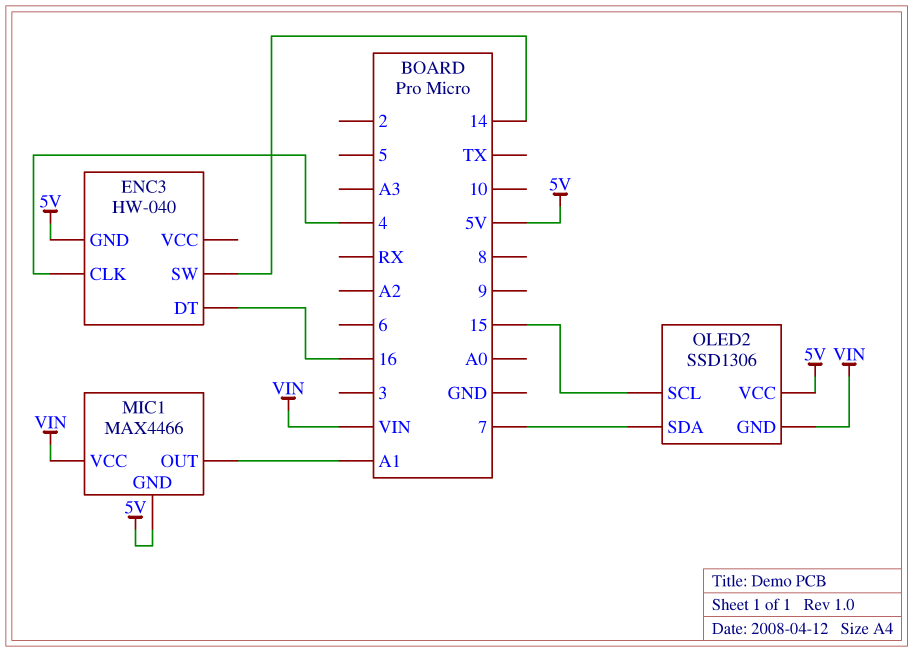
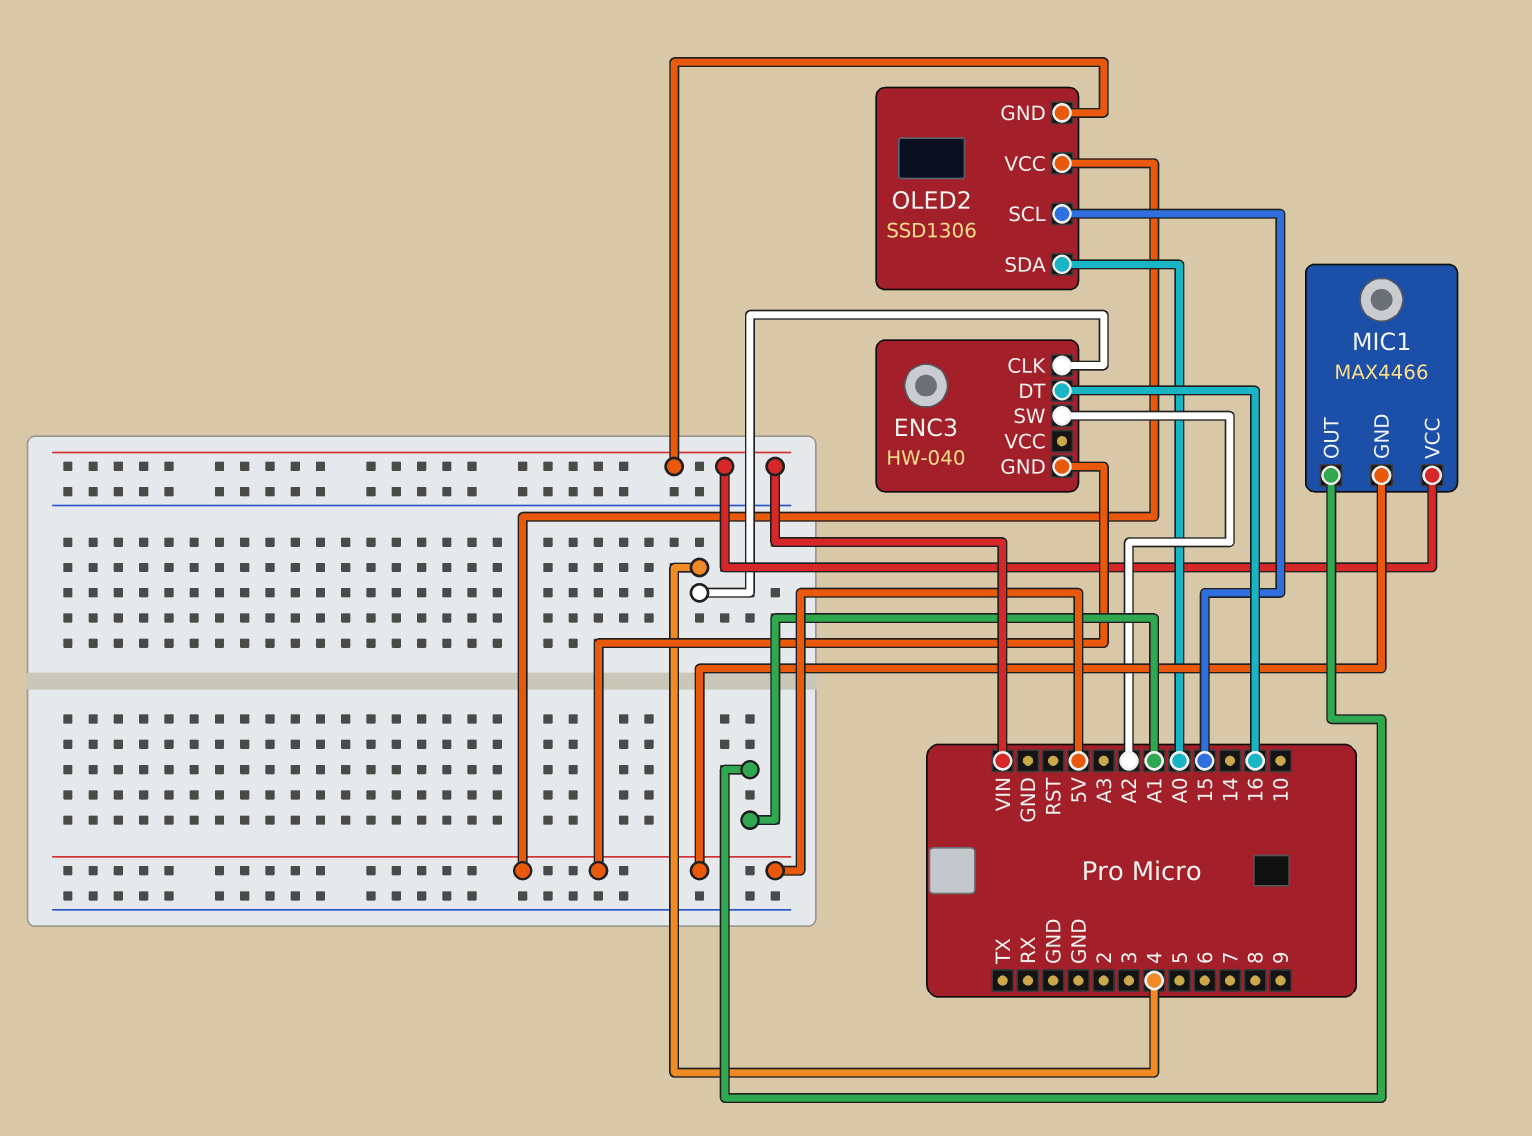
ENC3 pin SW: 14 -> A2
OLED2 pin SDA: 7 -> A0

